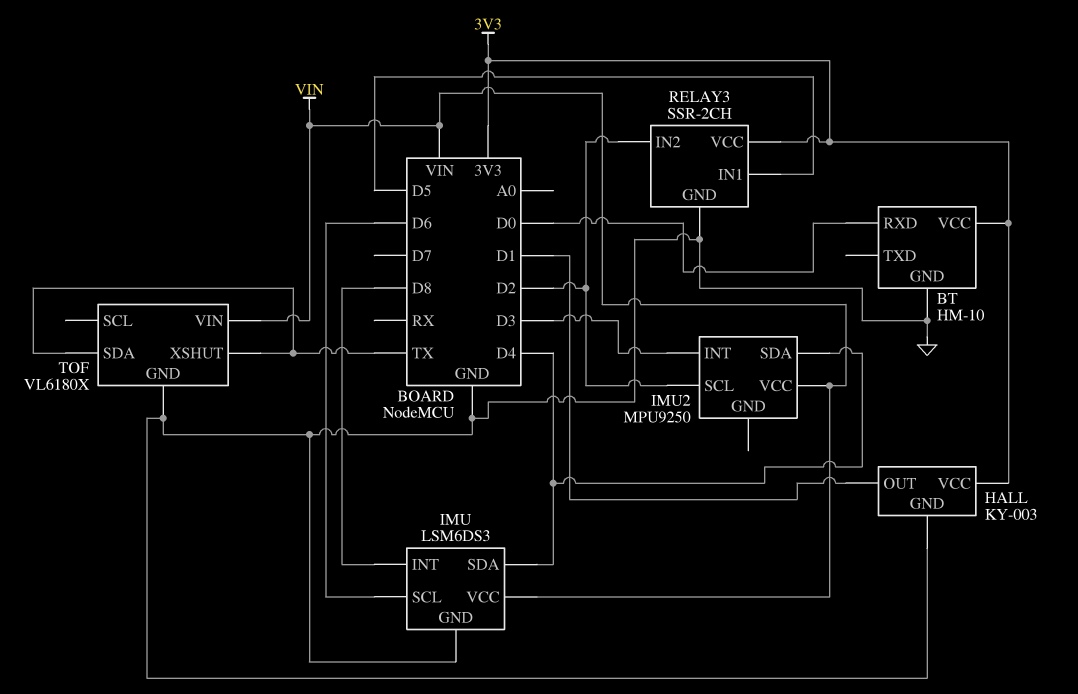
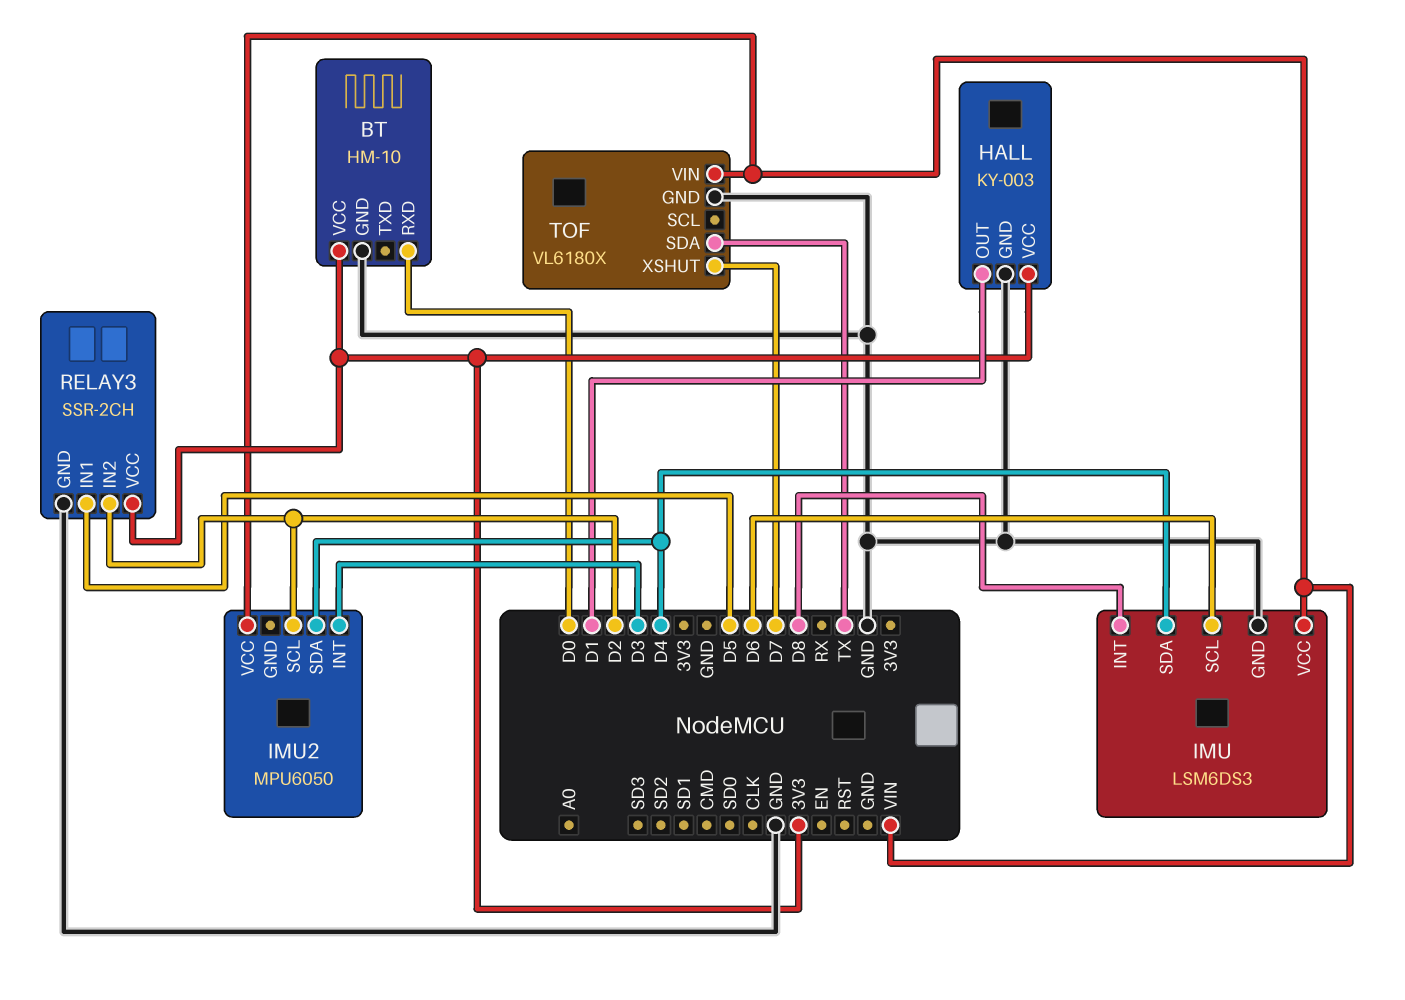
IMU2: MPU9250 -> MPU6050
TOF pin XSHUT: TX -> D7

